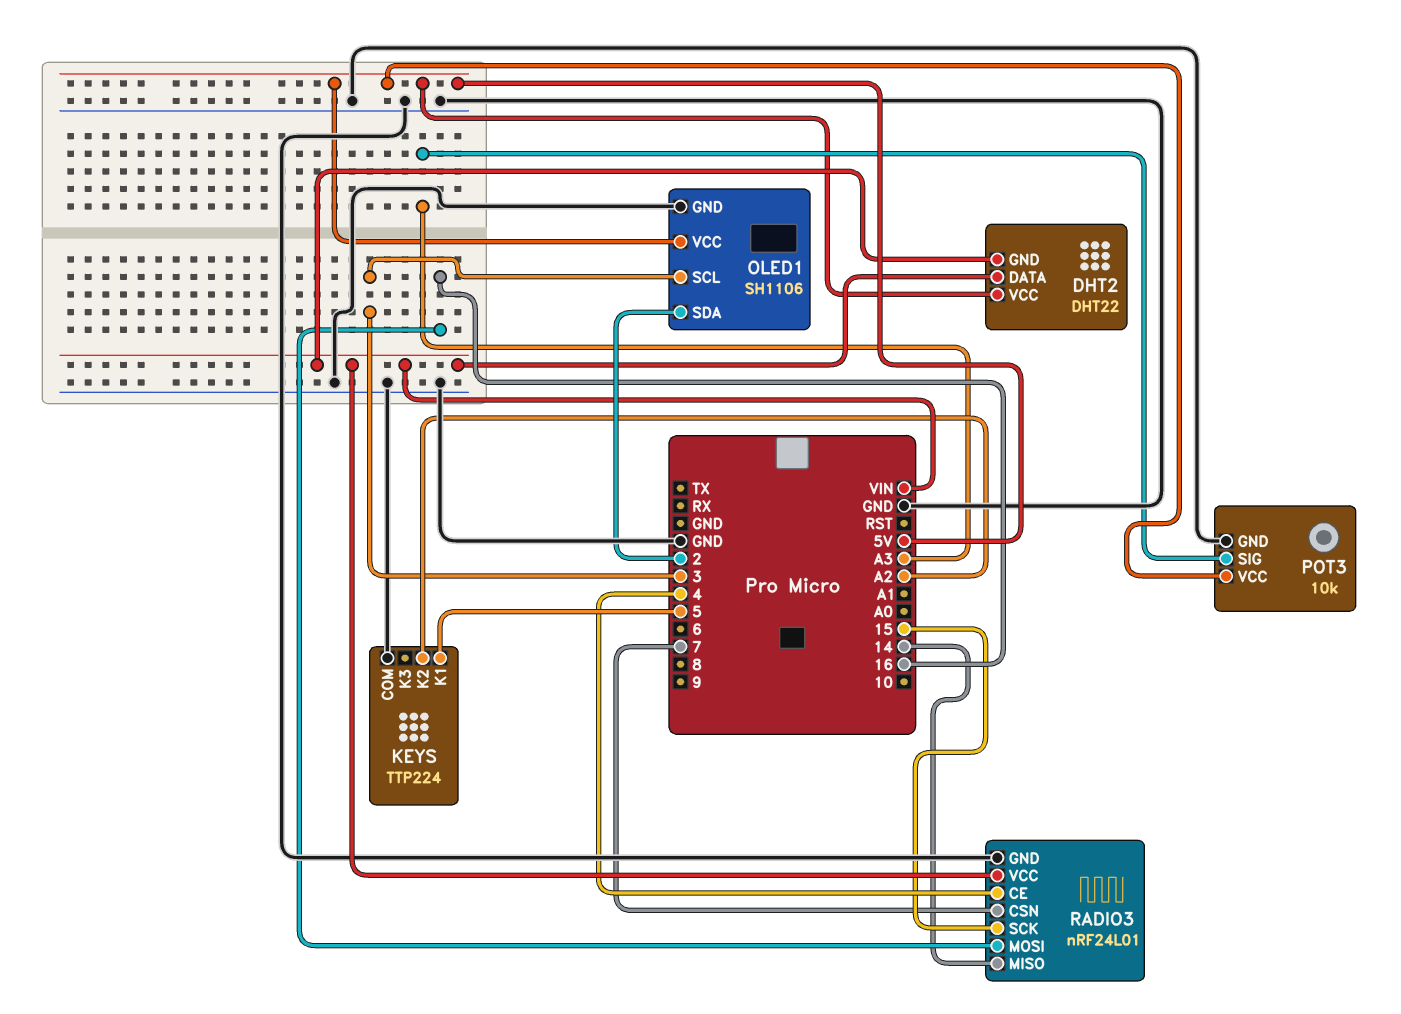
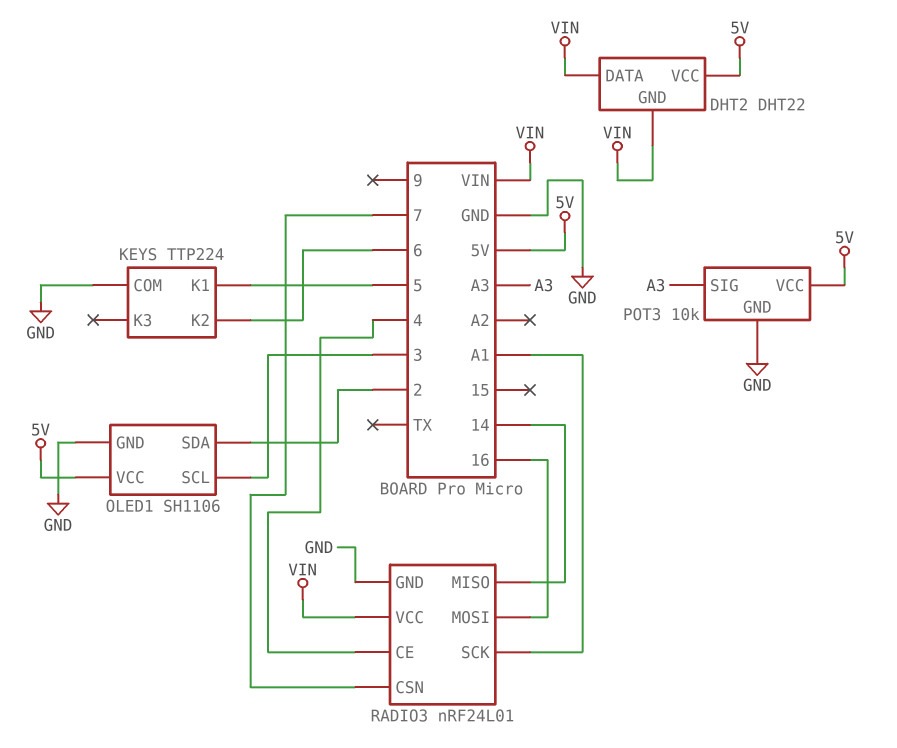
KEYS pin K2: A2 -> 6
RADIO3 pin SCK: 15 -> A1

